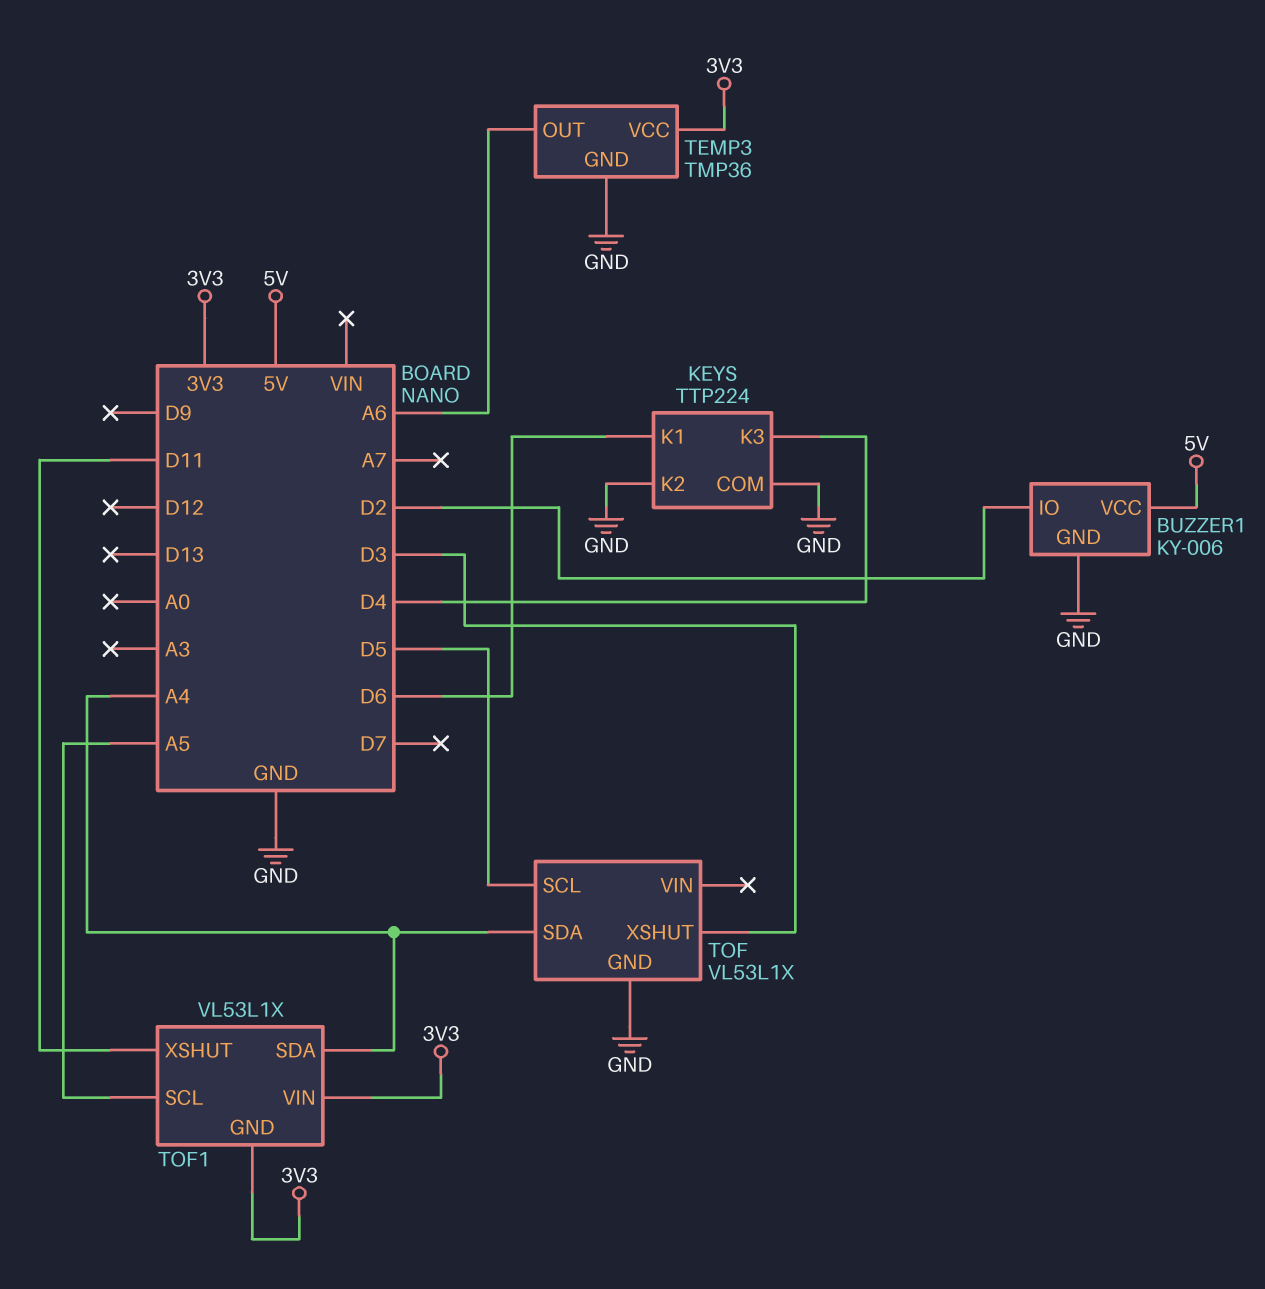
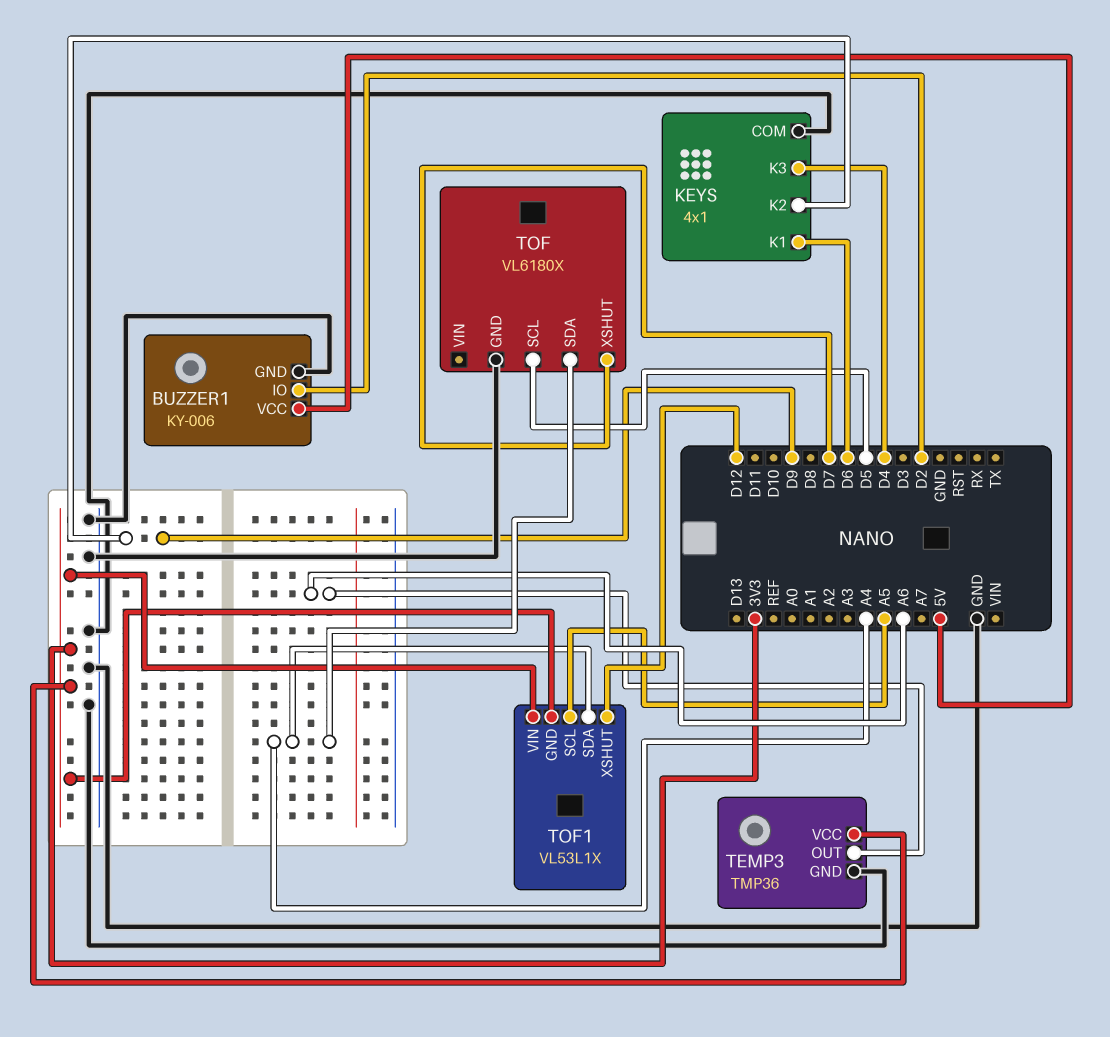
KEYS: TTP224 -> 4x1
KEYS pin K2: GND -> D9
TOF: VL53L1X -> VL6180X
TOF pin XSHUT: D3 -> D7
TOF1 pin XSHUT: D11 -> D12

